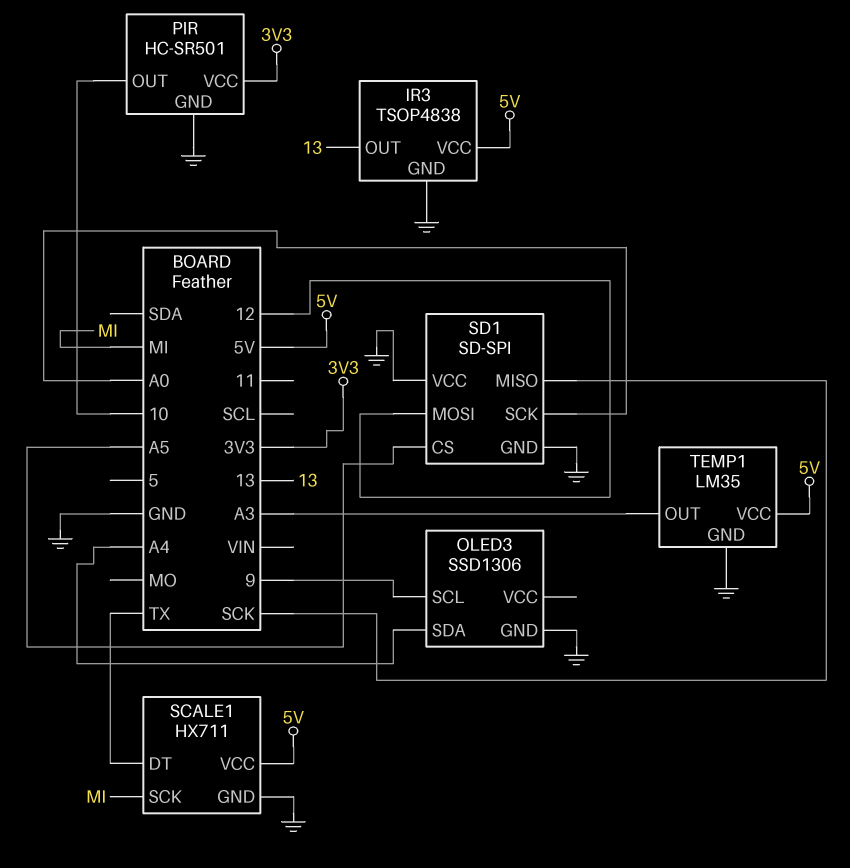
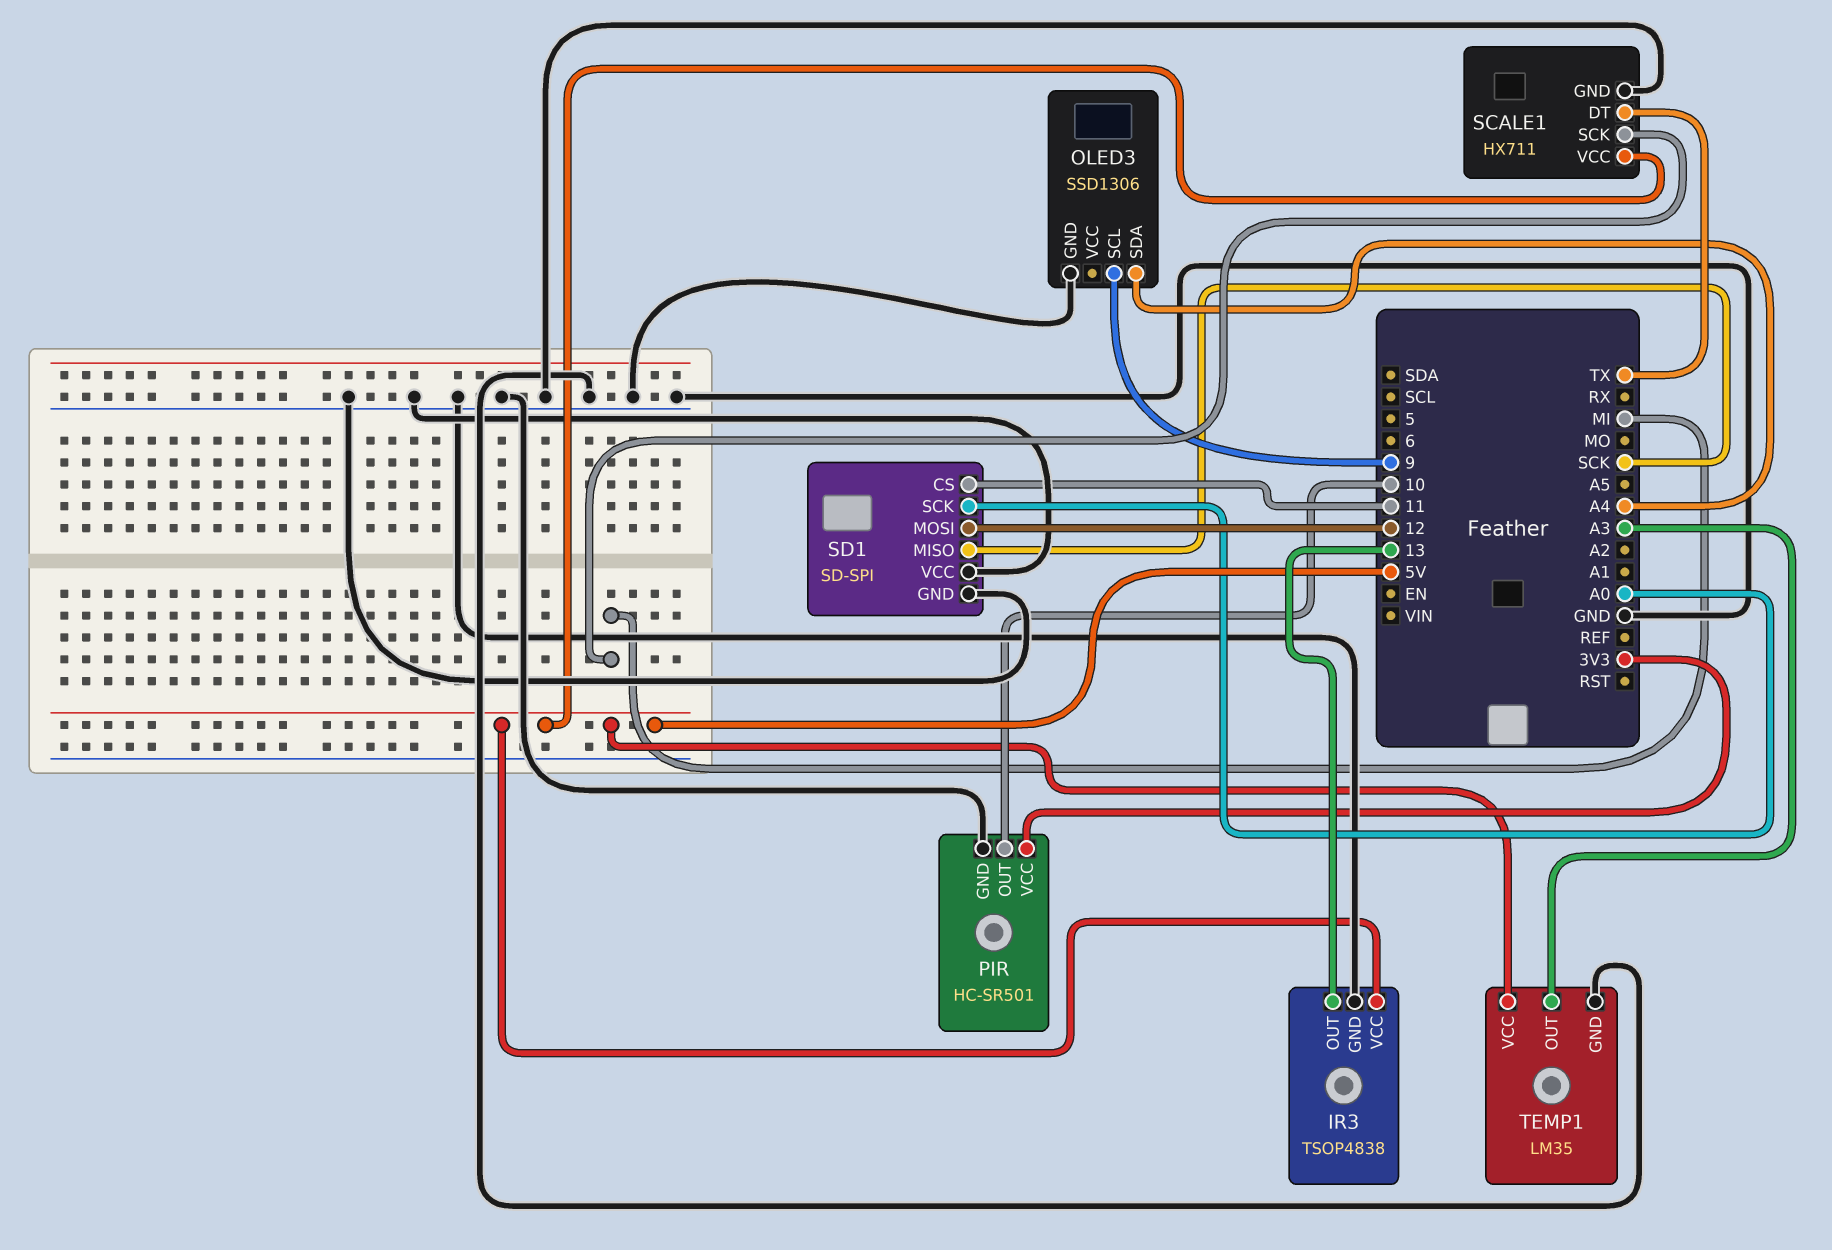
SD1 pin CS: A5 -> 11

